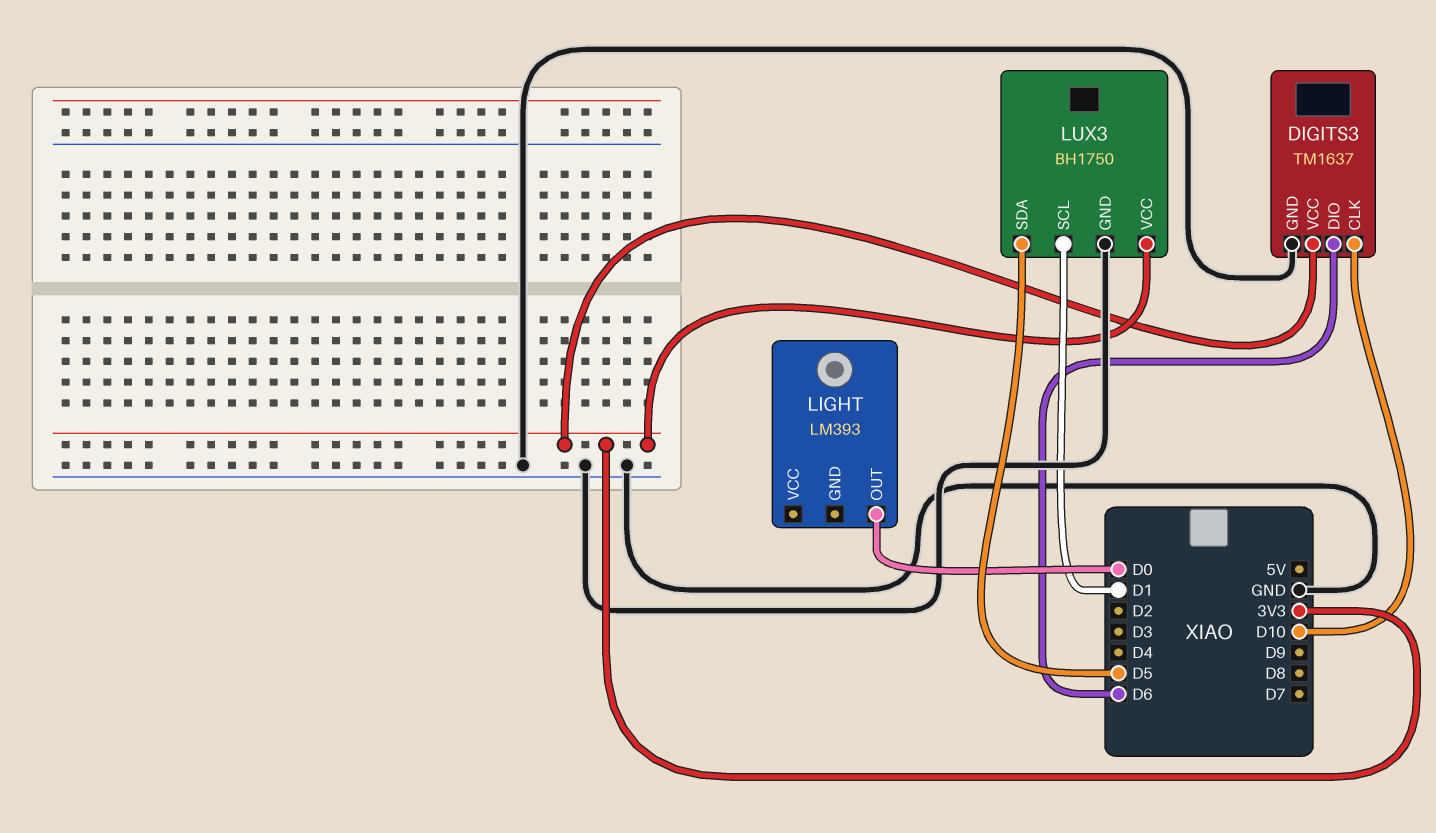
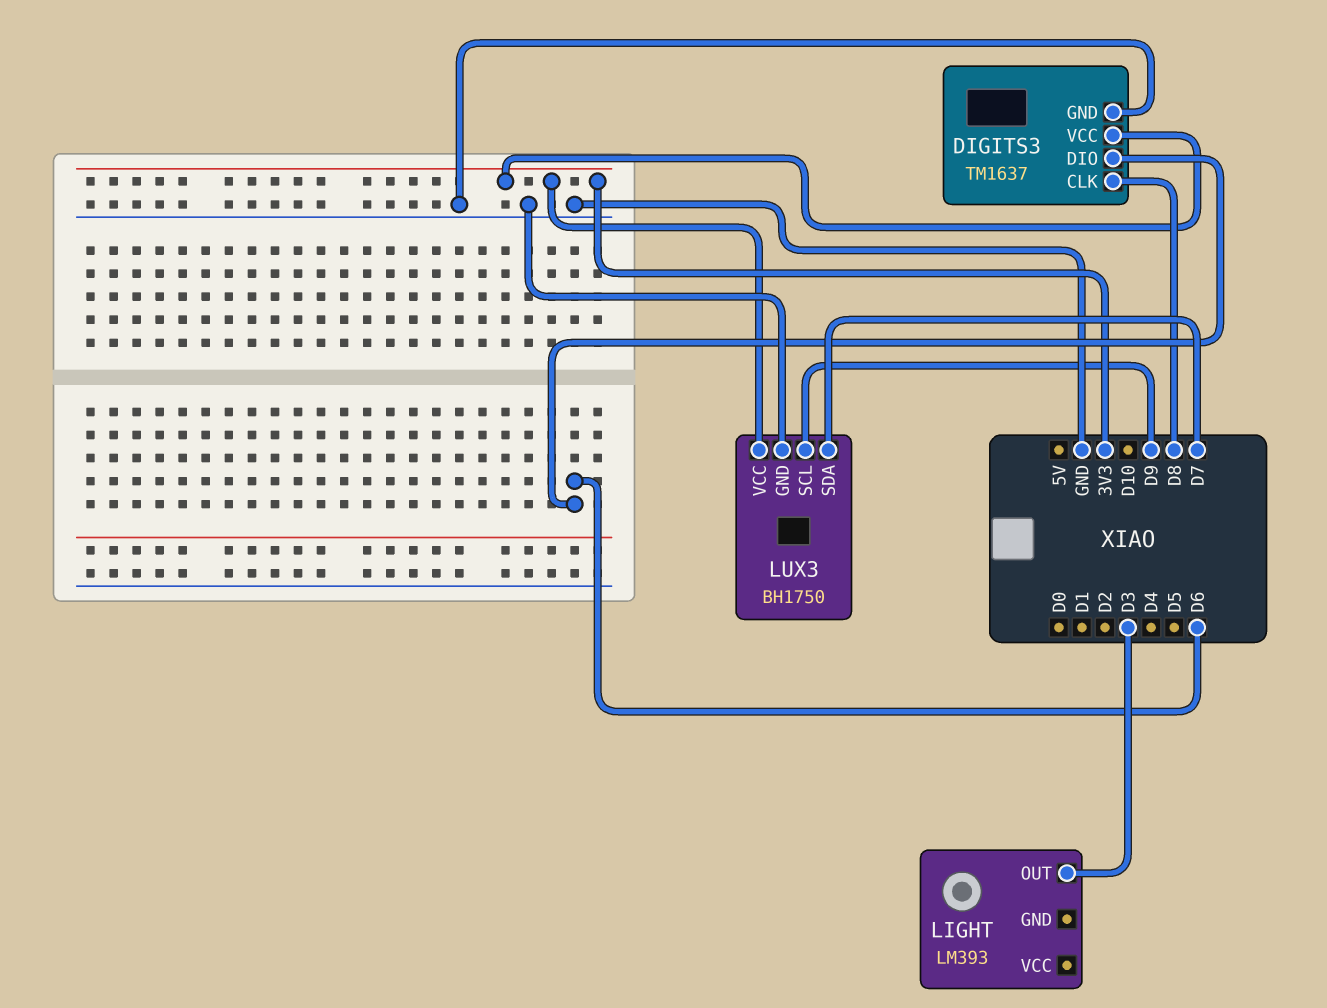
DIGITS3 pin CLK: D10 -> D8
LIGHT pin OUT: D0 -> D3
LUX3 pin SCL: D1 -> D9
LUX3 pin SDA: D5 -> D7

